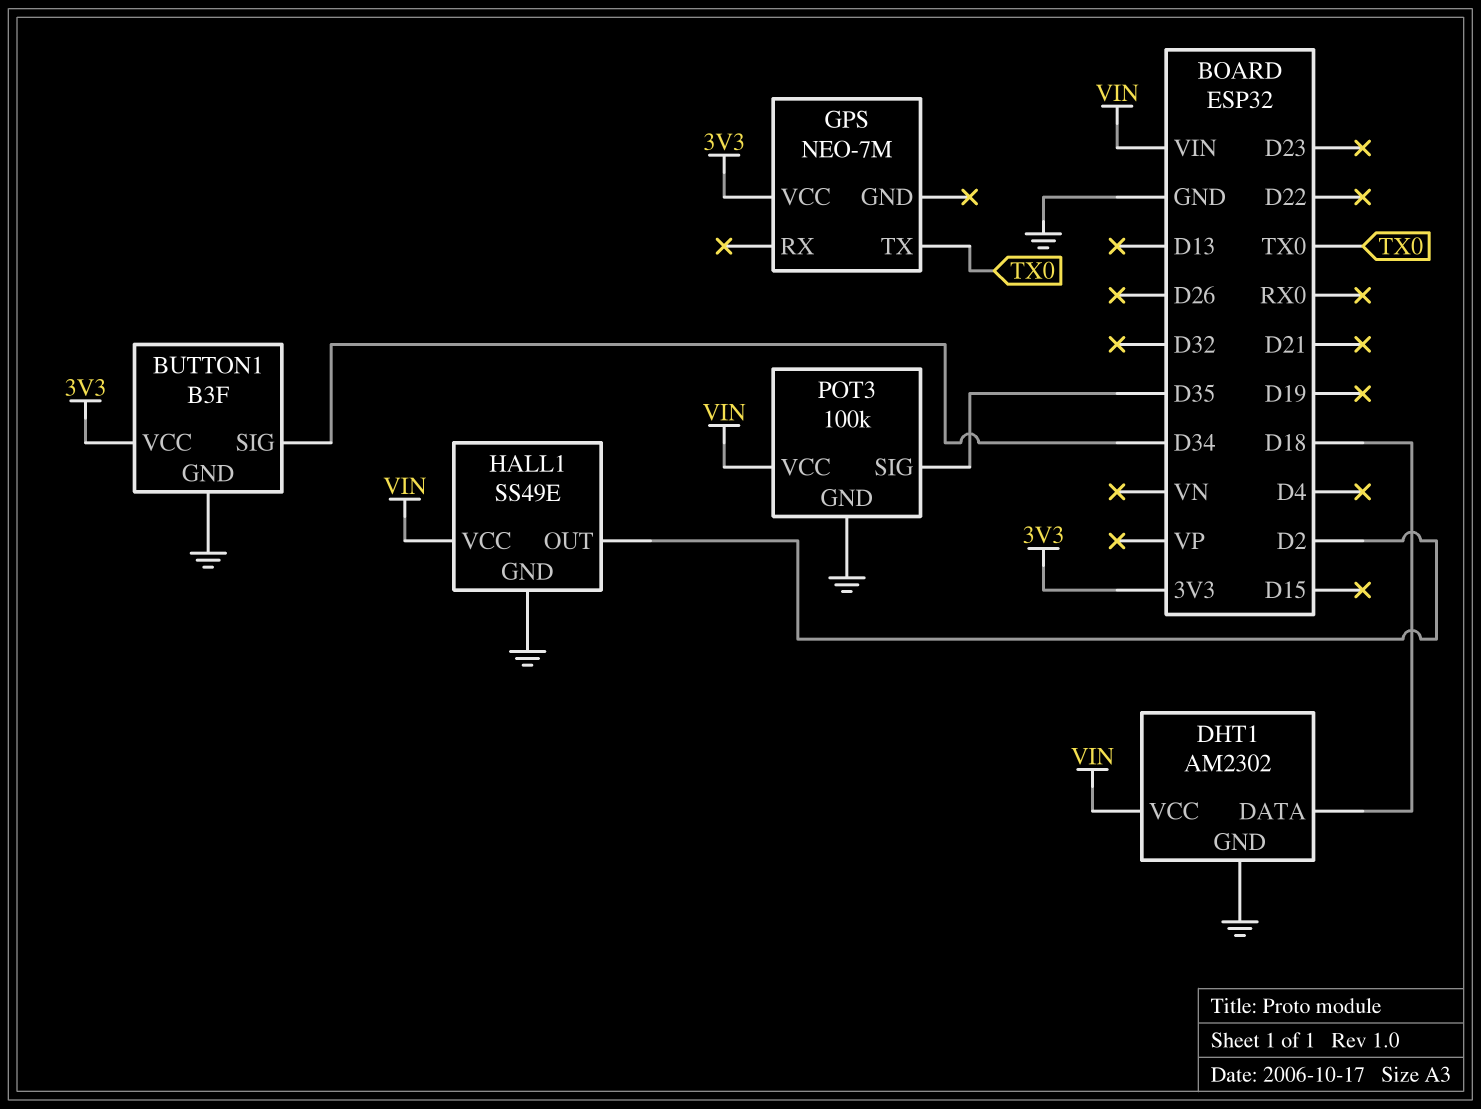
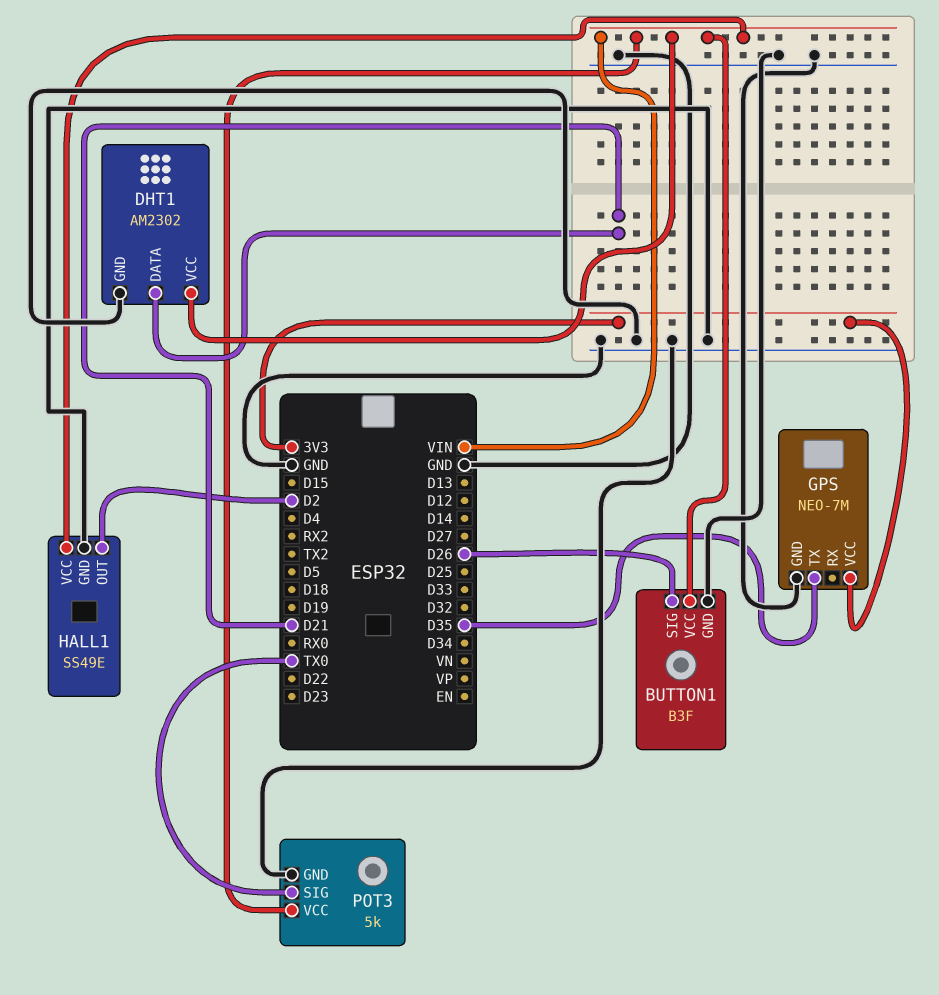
BUTTON1 pin SIG: D34 -> D26
BUTTON1 pin VCC: 3V3 -> VIN
DHT1 pin DATA: D18 -> D21
GPS pin GND: none -> GND
GPS pin TX: TX0 -> D35
POT3: 100k -> 5k
POT3 pin SIG: D35 -> TX0

